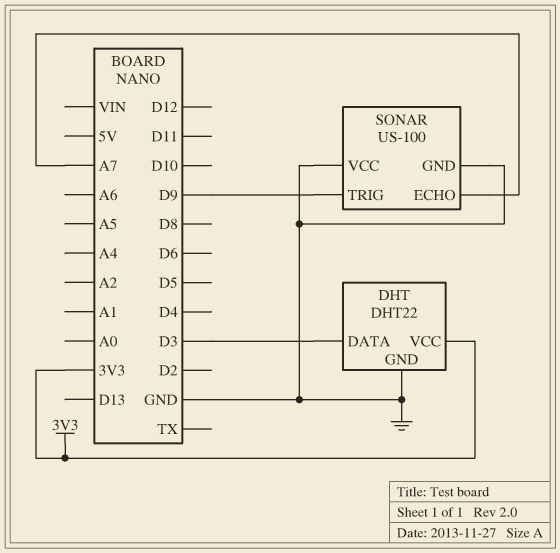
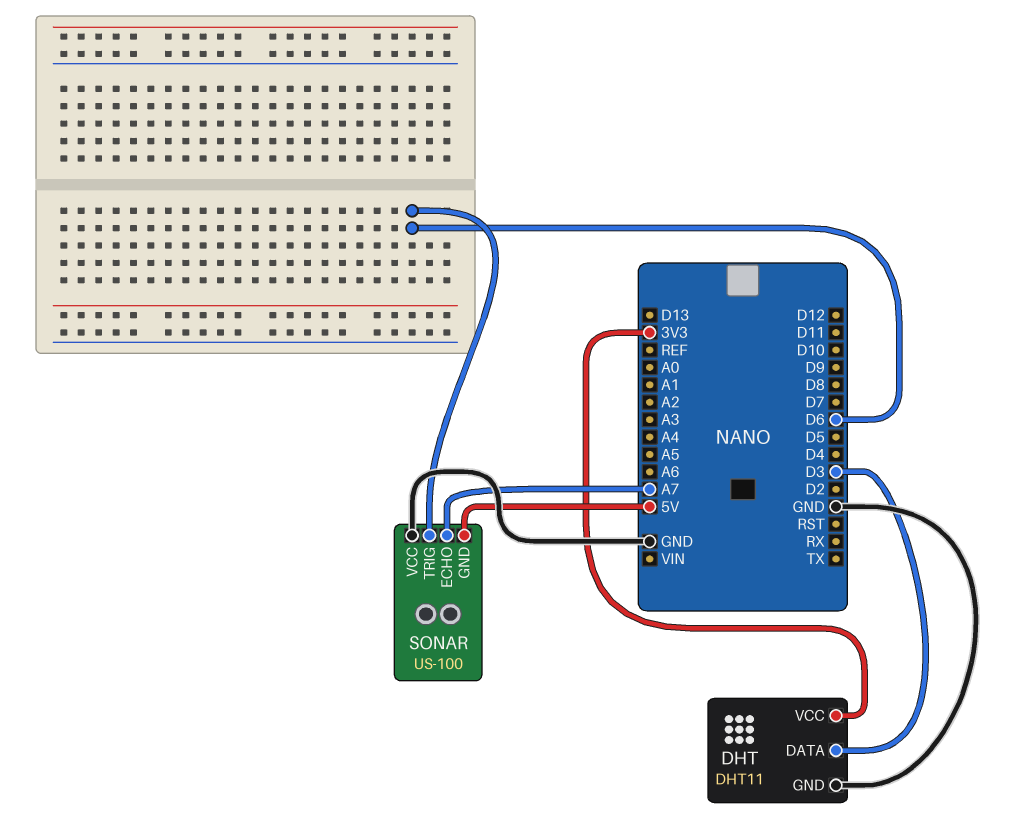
DHT: DHT22 -> DHT11
SONAR pin GND: GND -> 5V
SONAR pin TRIG: D9 -> D6

